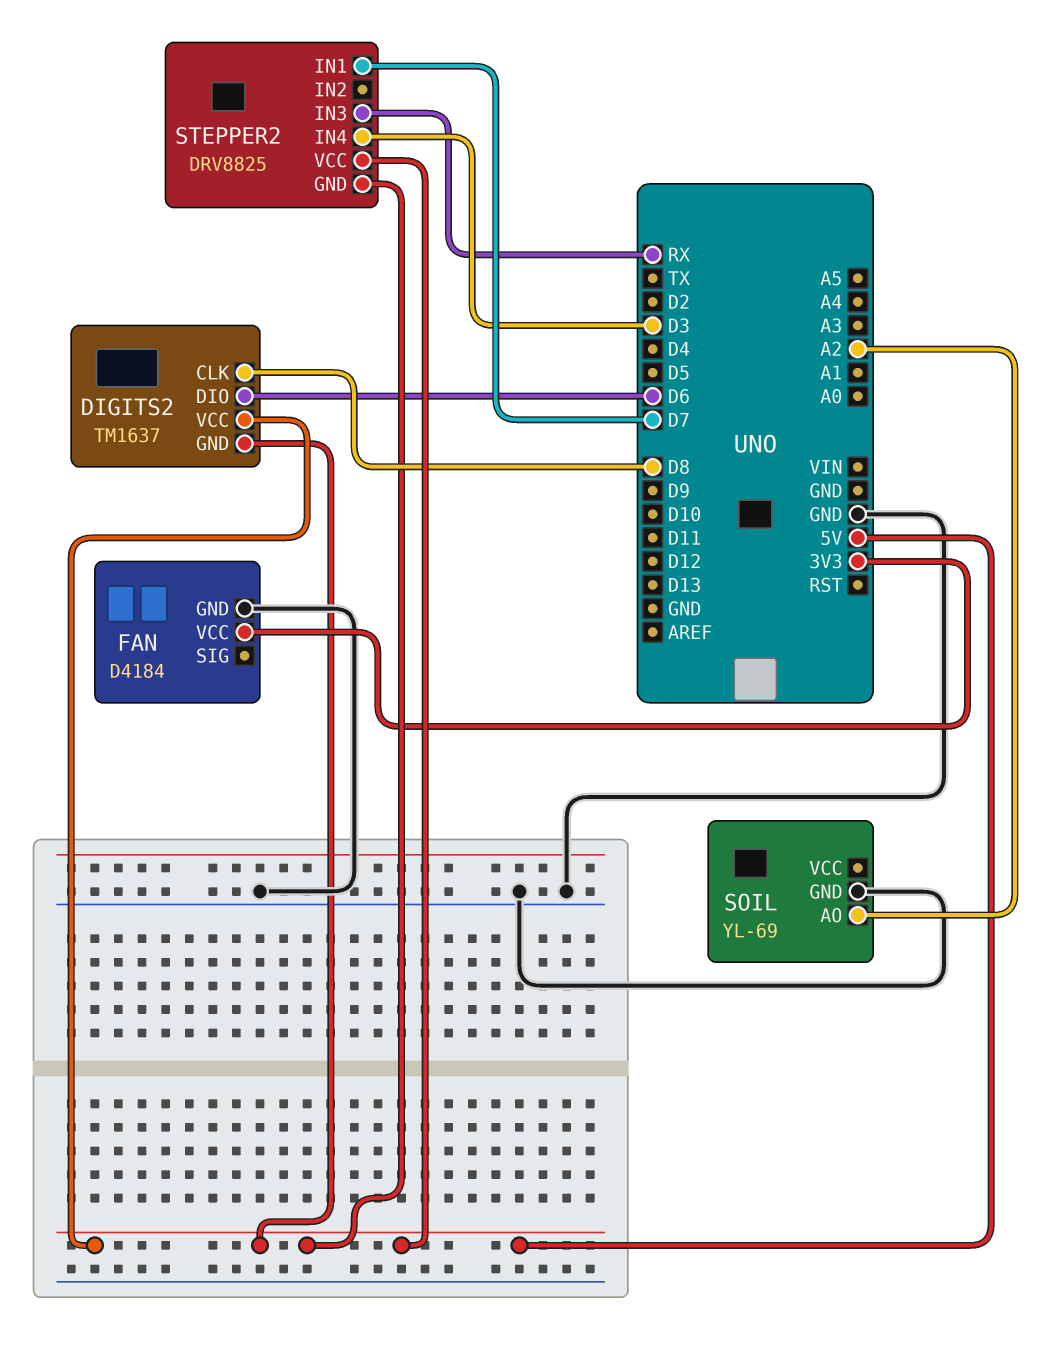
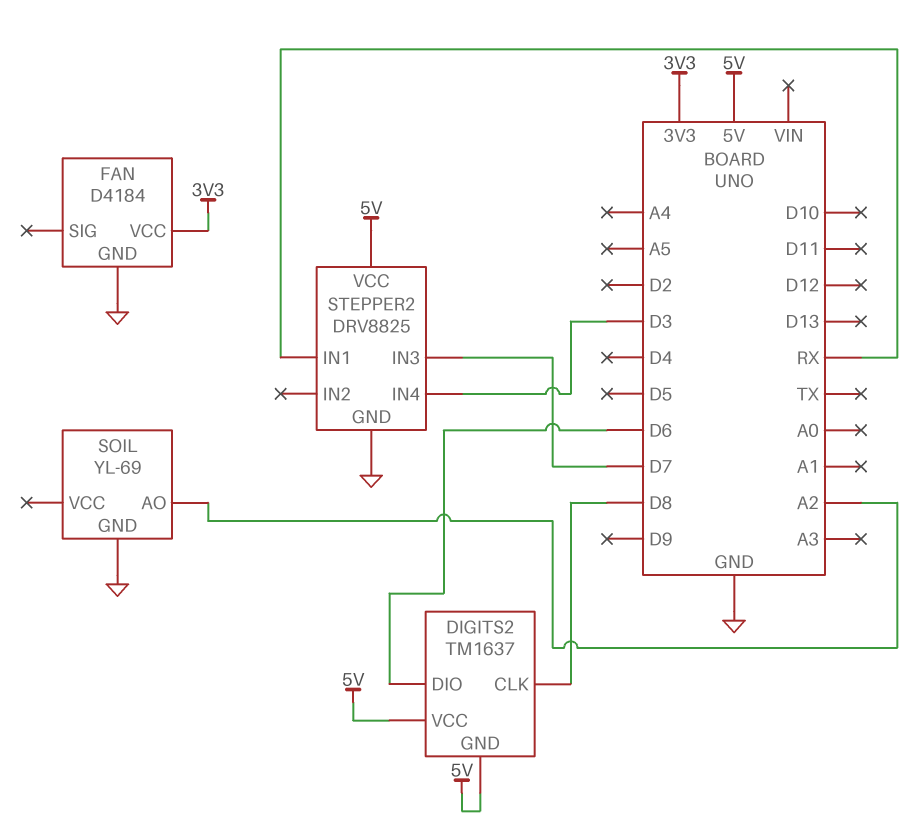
STEPPER2 pin GND: 5V -> GND
STEPPER2 pin IN1: D7 -> RX
STEPPER2 pin IN3: RX -> D7

